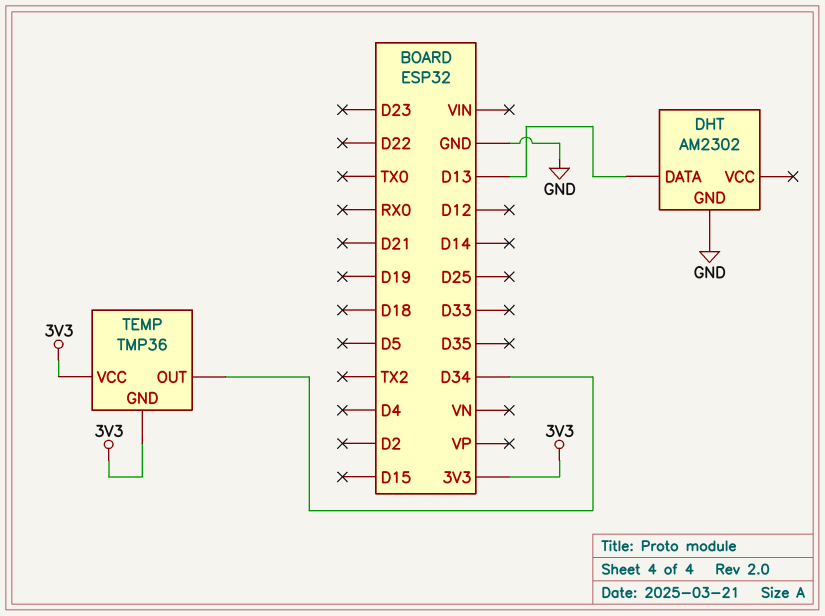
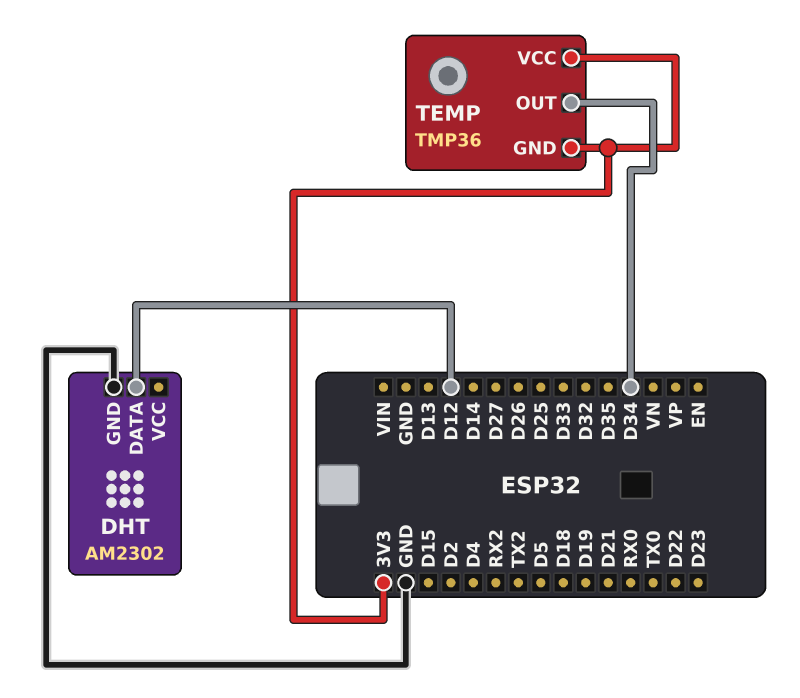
DHT pin DATA: D13 -> D12

